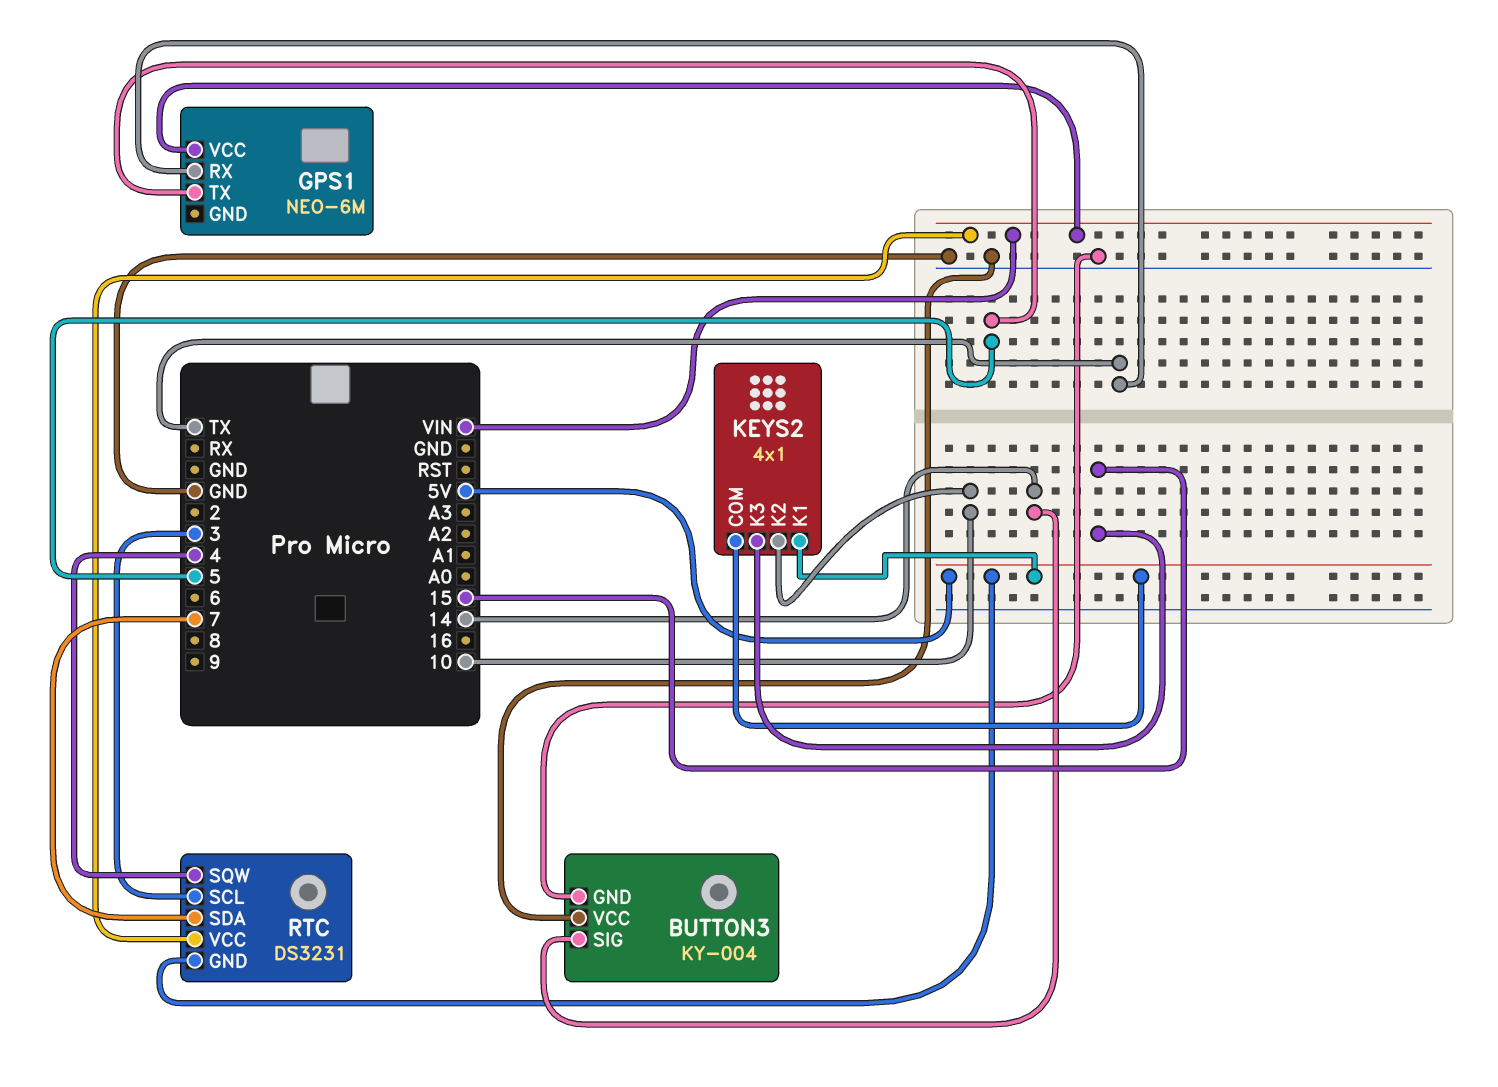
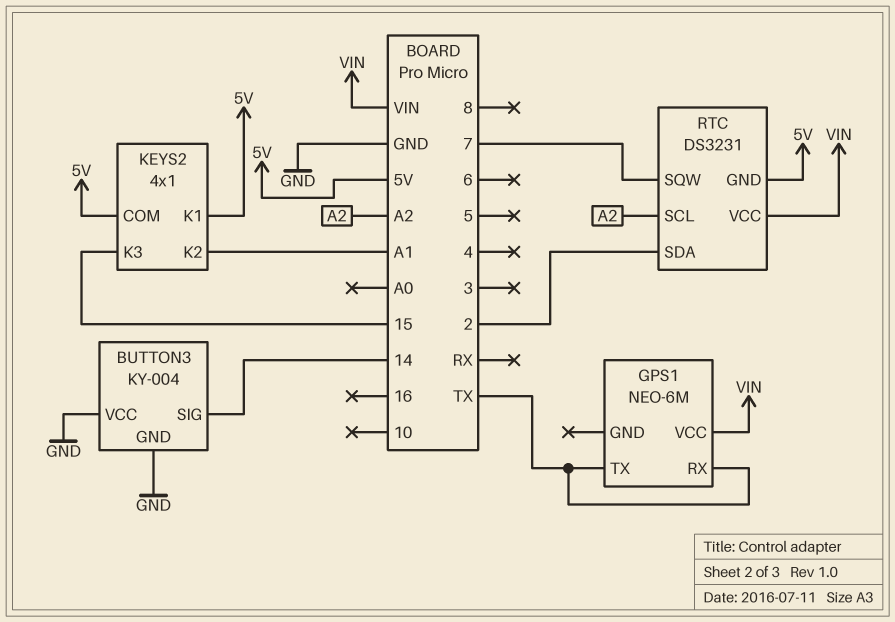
GPS1 pin TX: 5 -> TX
KEYS2 pin K2: 10 -> A1
RTC pin SCL: 3 -> A2
RTC pin SDA: 7 -> 2
RTC pin SQW: 4 -> 7

